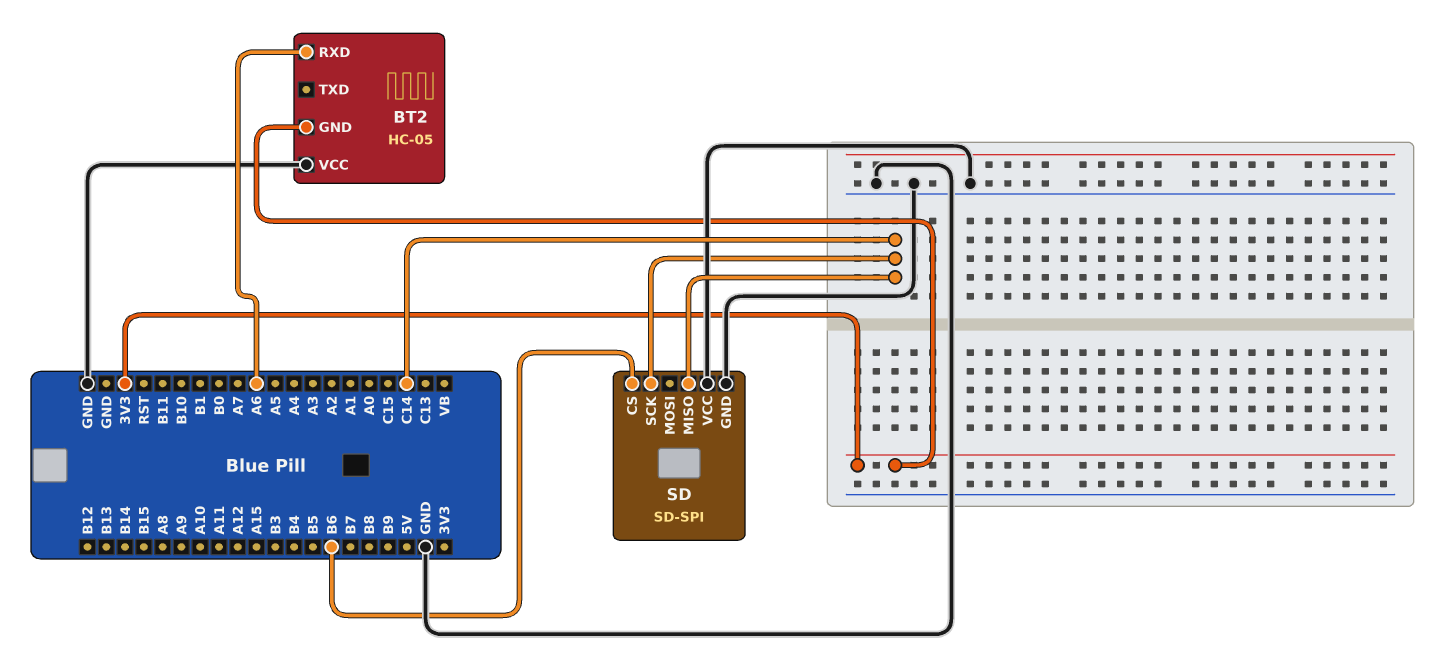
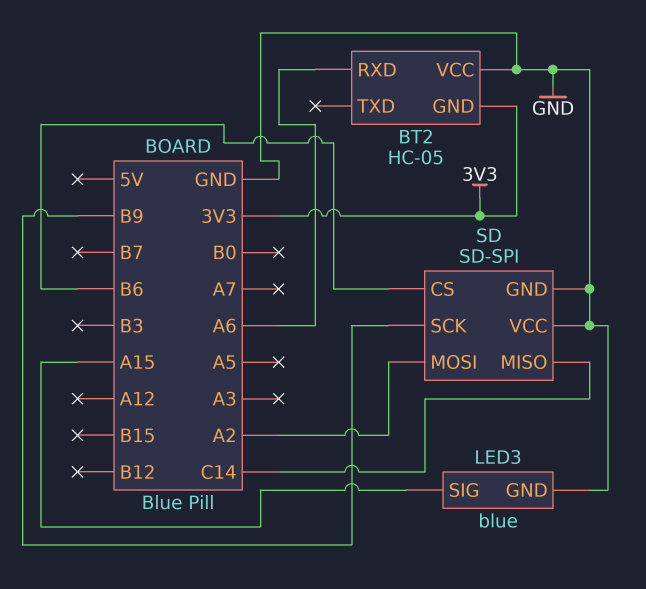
LED3: none -> blue
LED3 pin GND: none -> GND
LED3 pin SIG: none -> A15
SD pin MOSI: none -> A2
SD pin SCK: C14 -> B9

